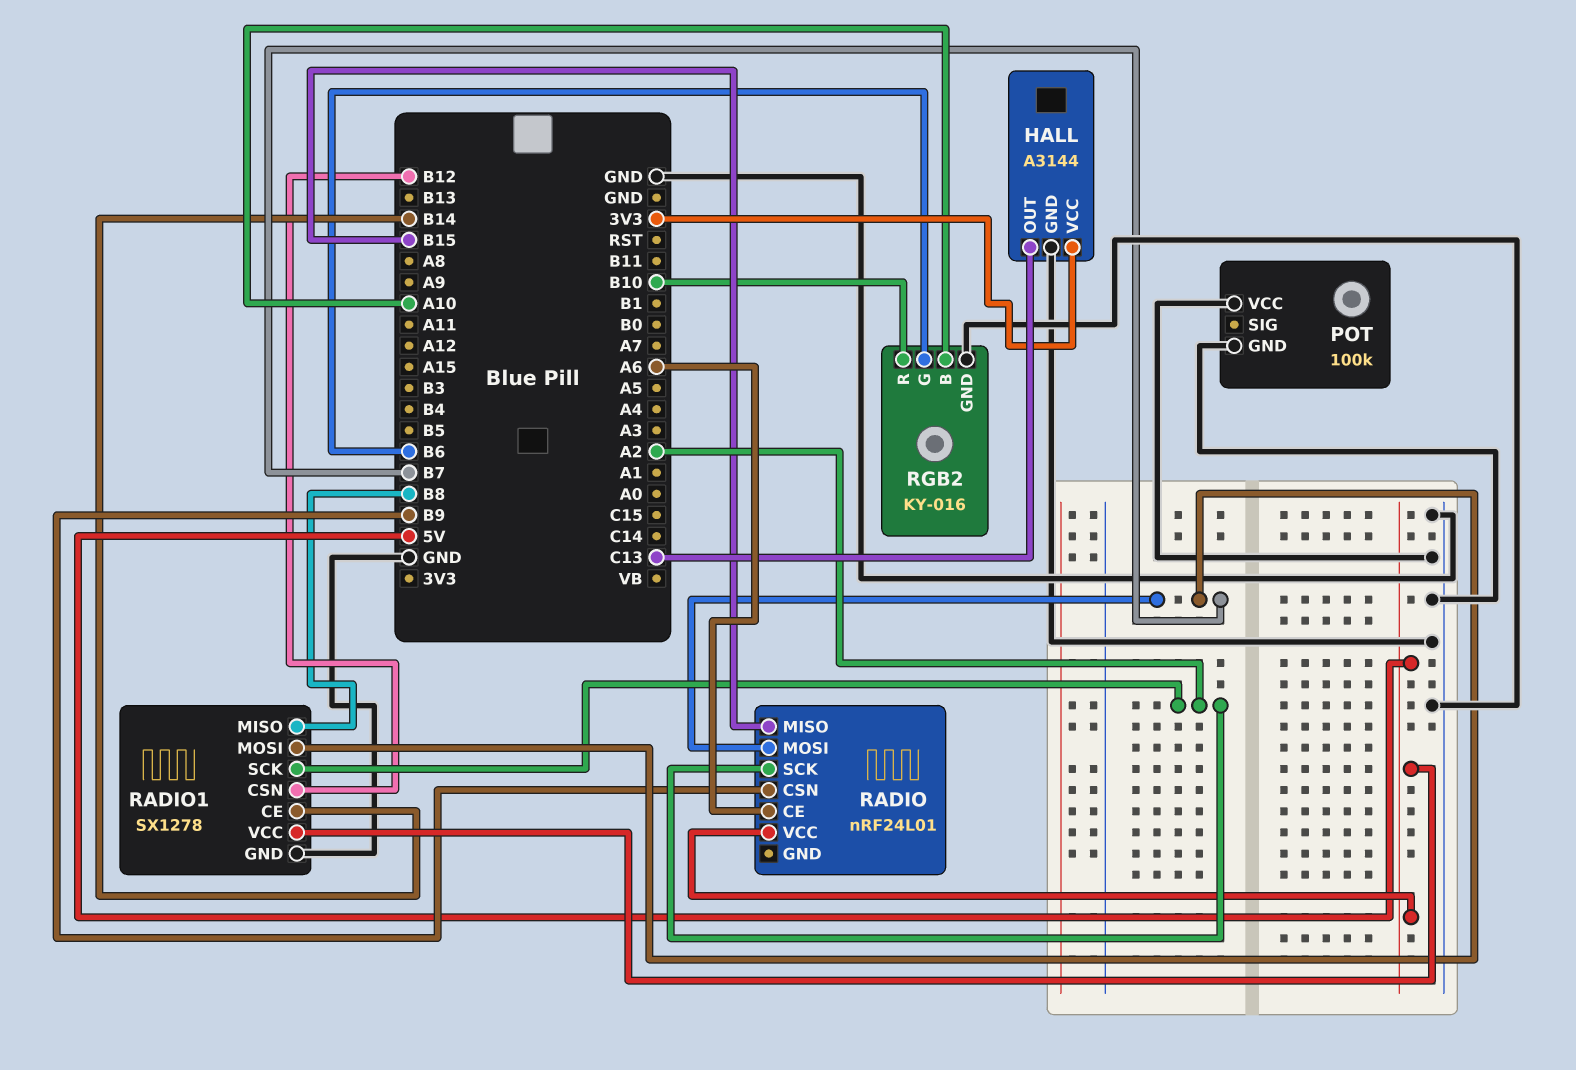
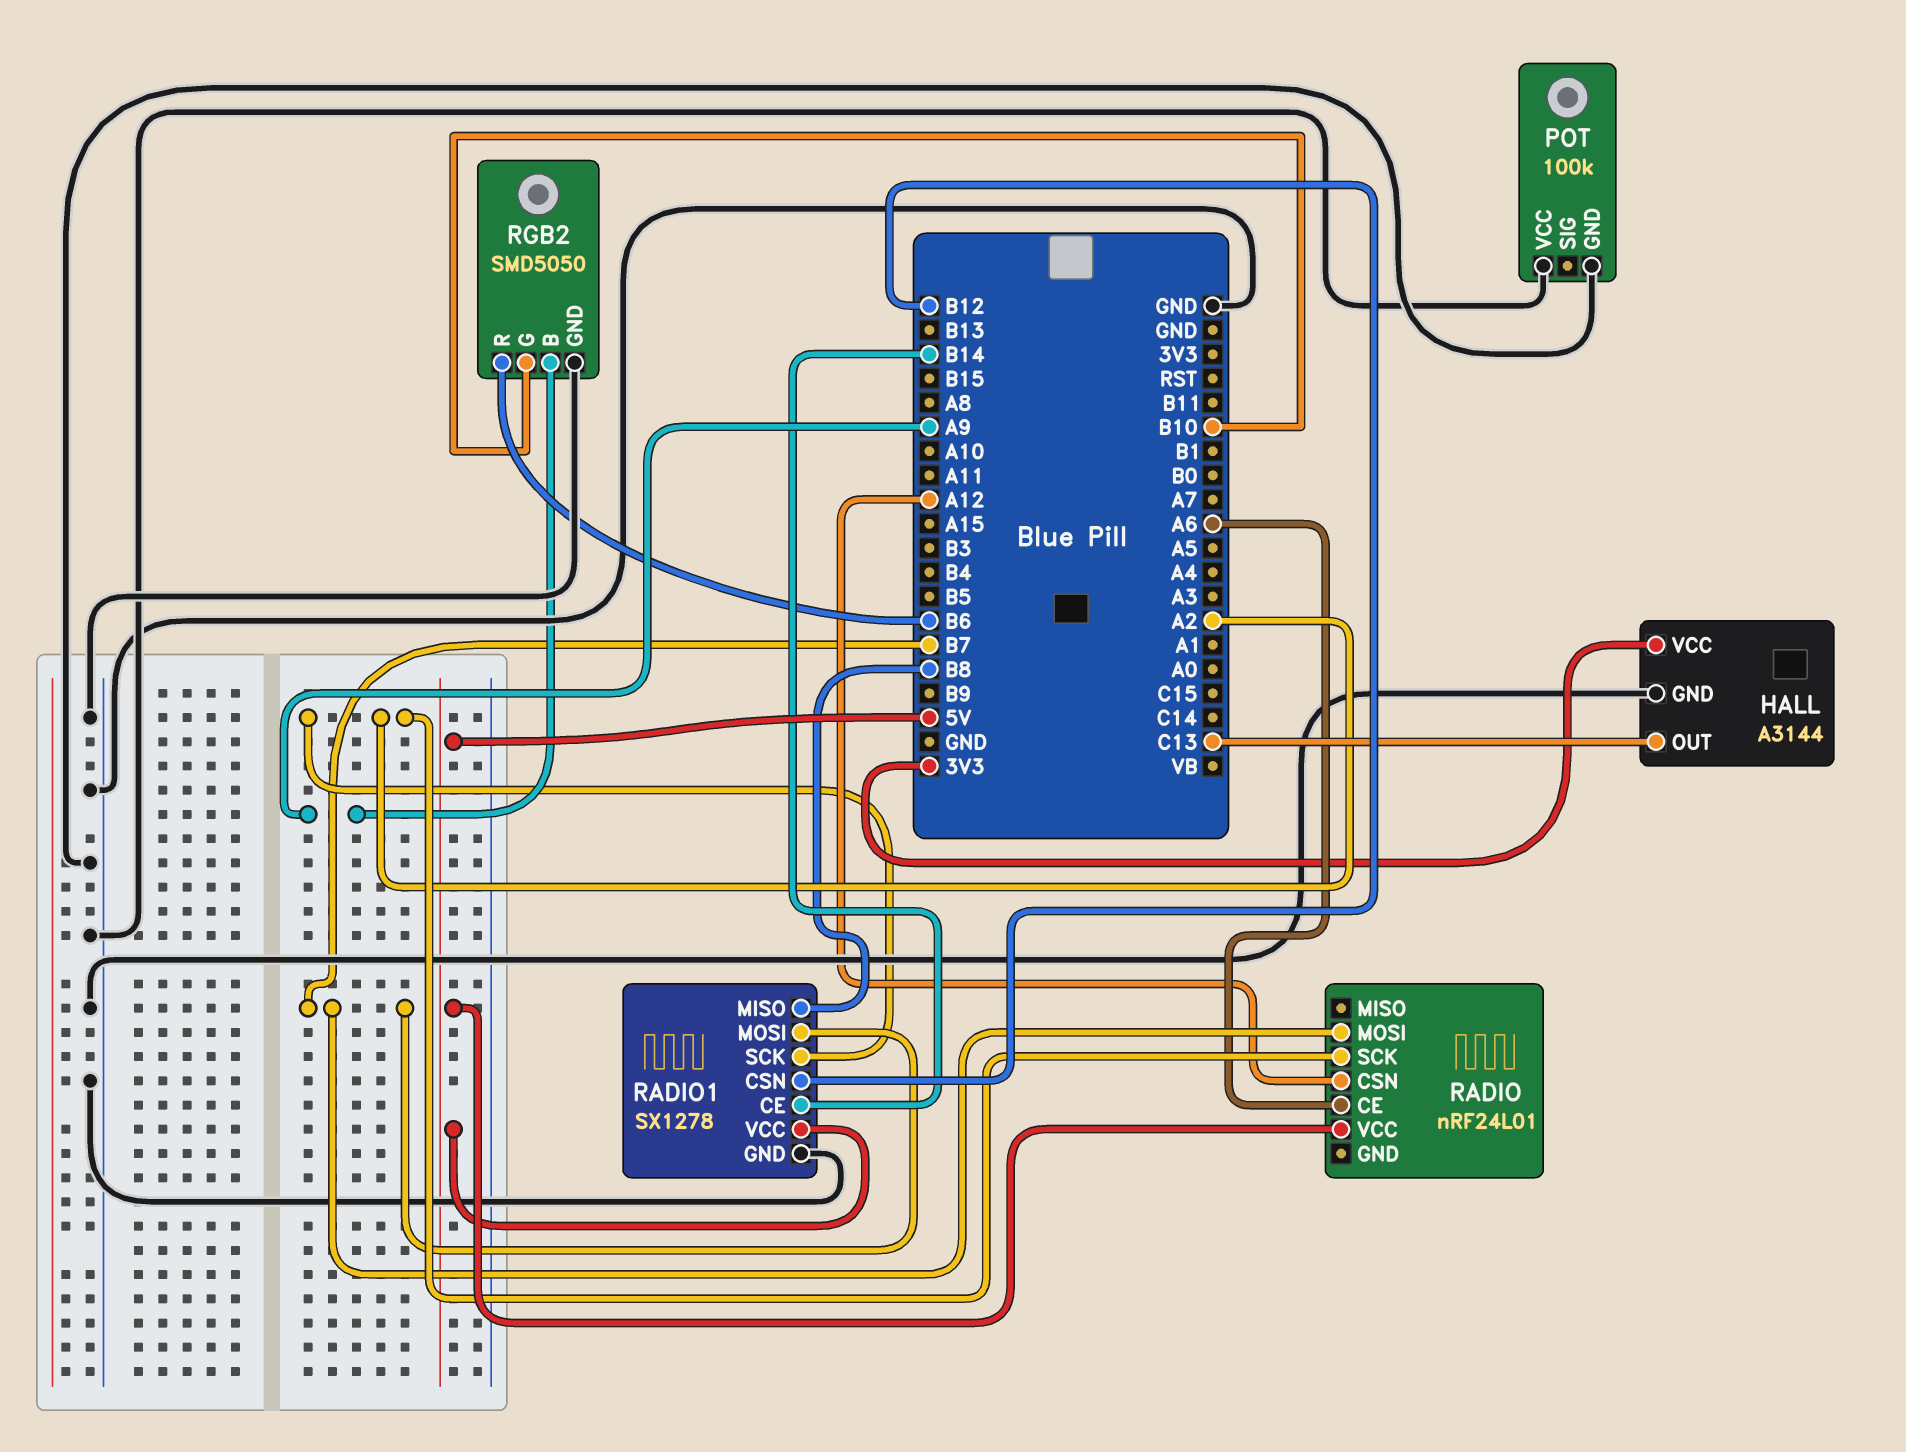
RADIO pin CSN: B9 -> A12
RADIO pin MISO: B15 -> none
RGB2: KY-016 -> SMD5050
RGB2 pin B: A10 -> A9
RGB2 pin G: B6 -> B10
RGB2 pin R: B10 -> B6

